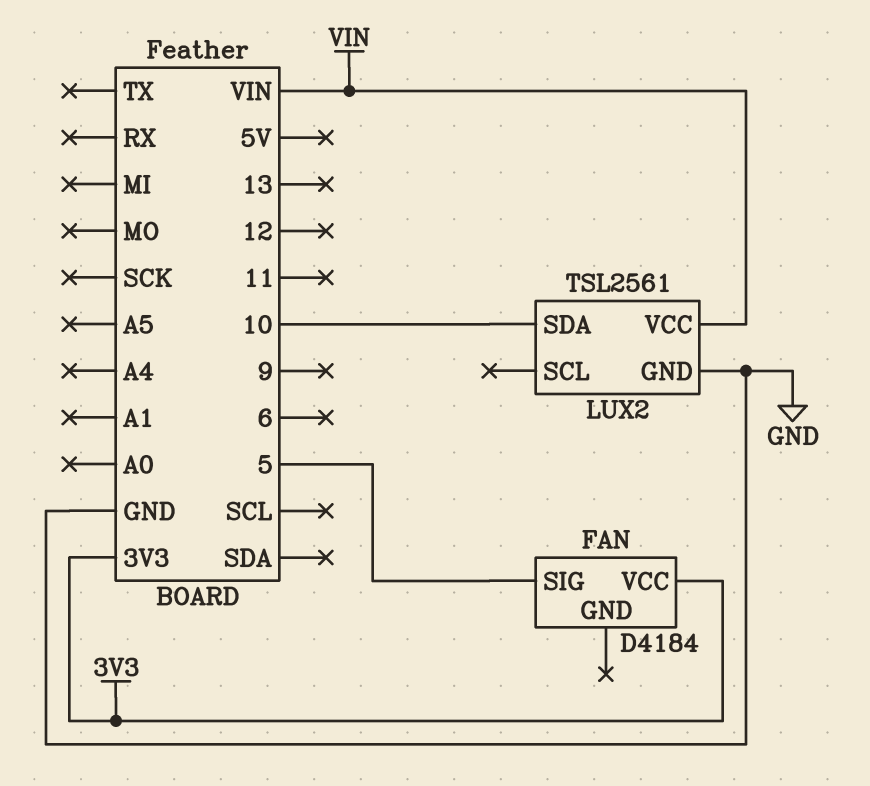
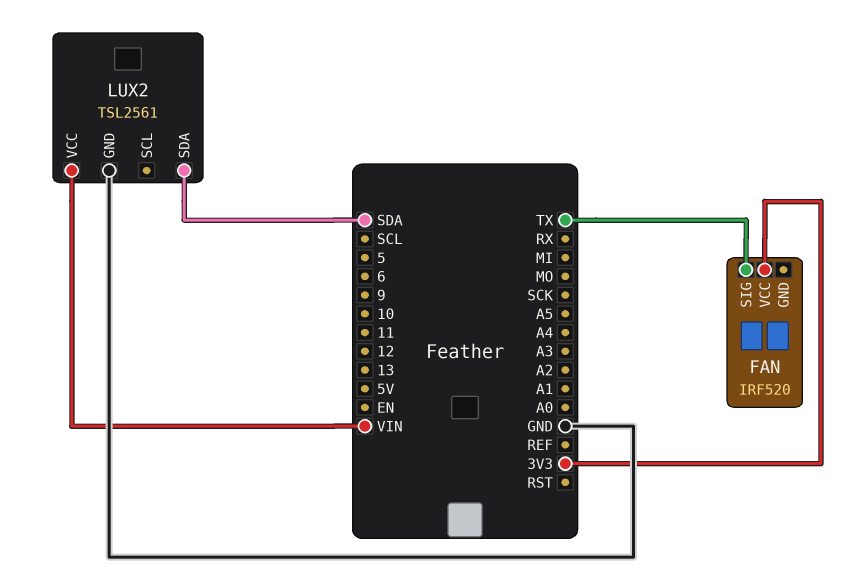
FAN: D4184 -> IRF520
FAN pin SIG: 5 -> TX
LUX2 pin SDA: 10 -> SDA

